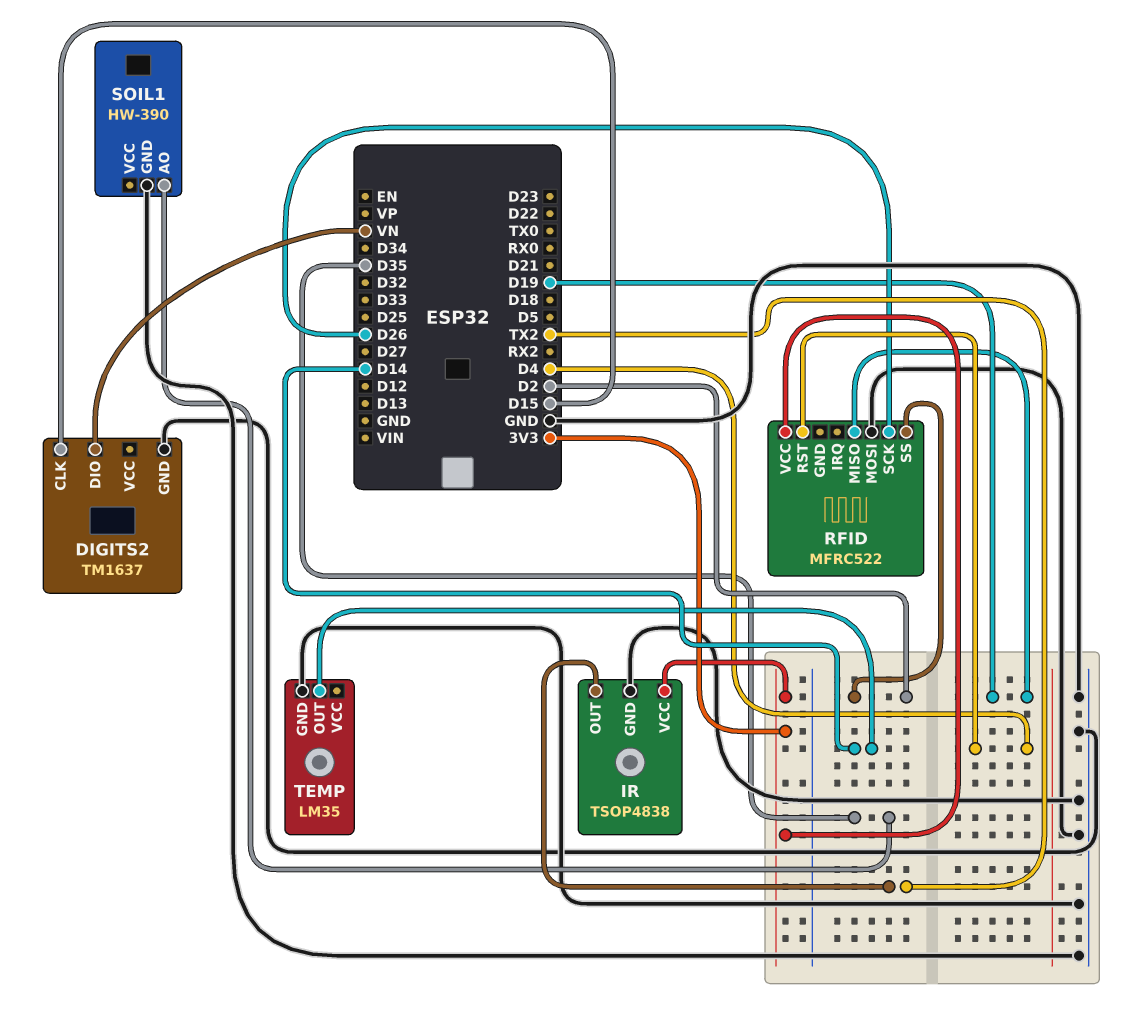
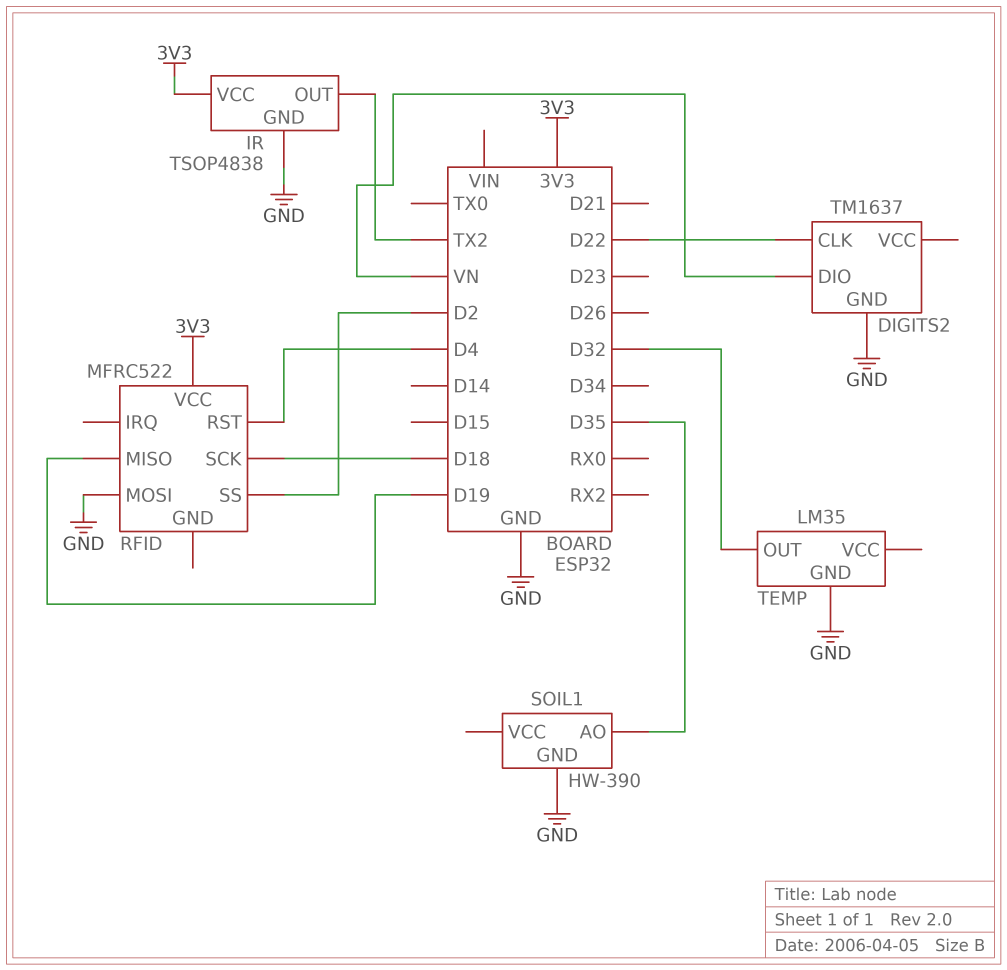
DIGITS2 pin CLK: D15 -> D22
RFID pin SCK: D26 -> D18
TEMP pin OUT: D14 -> D32

